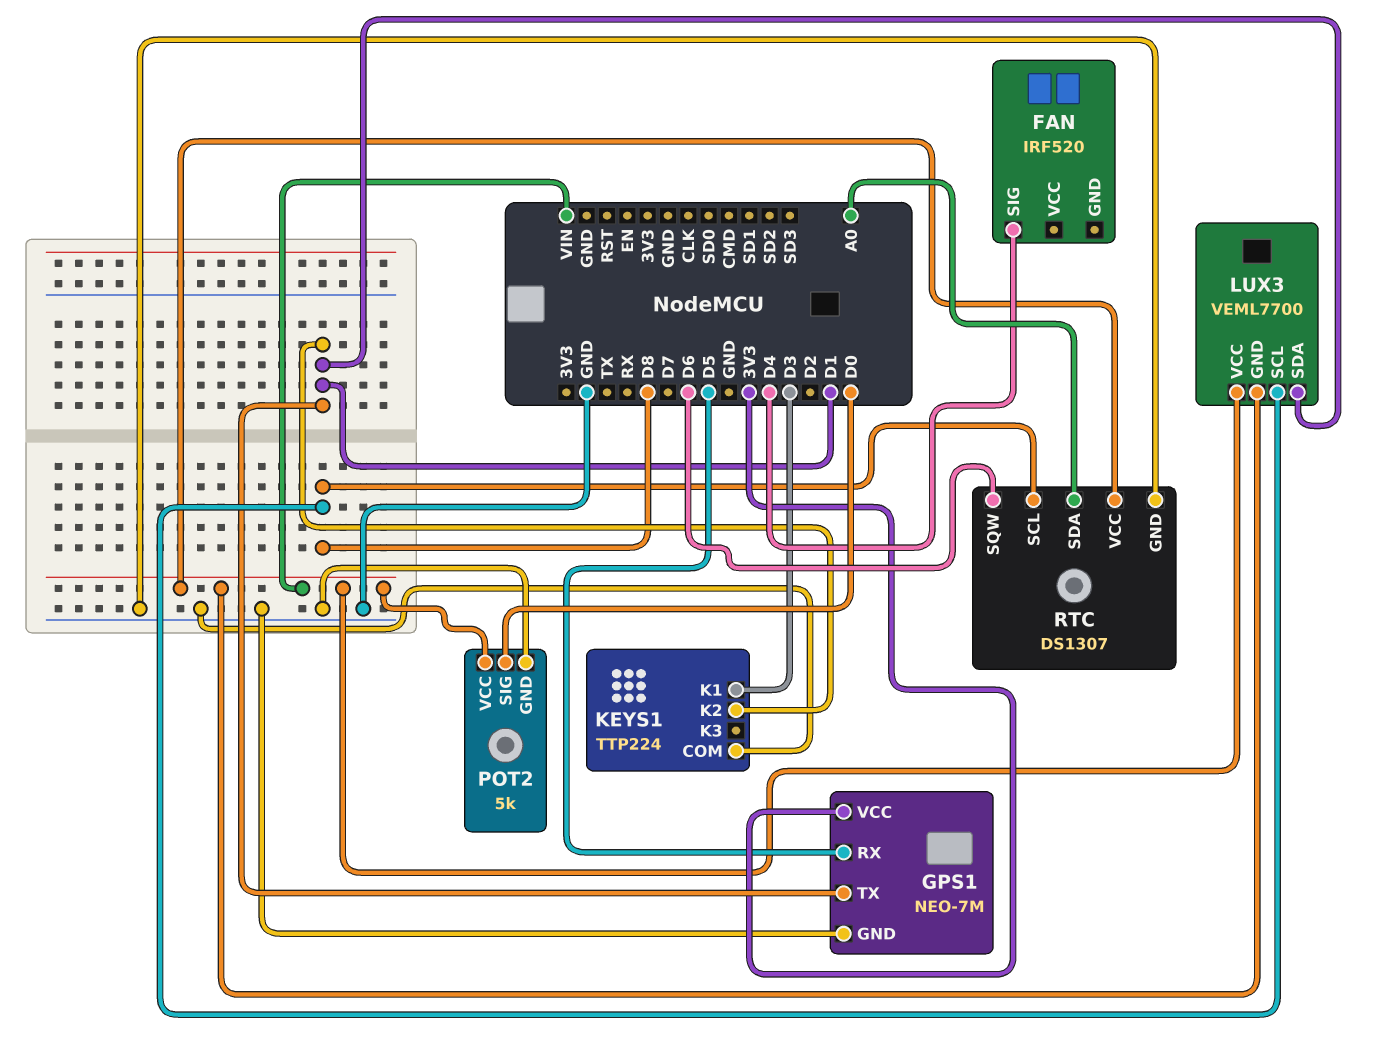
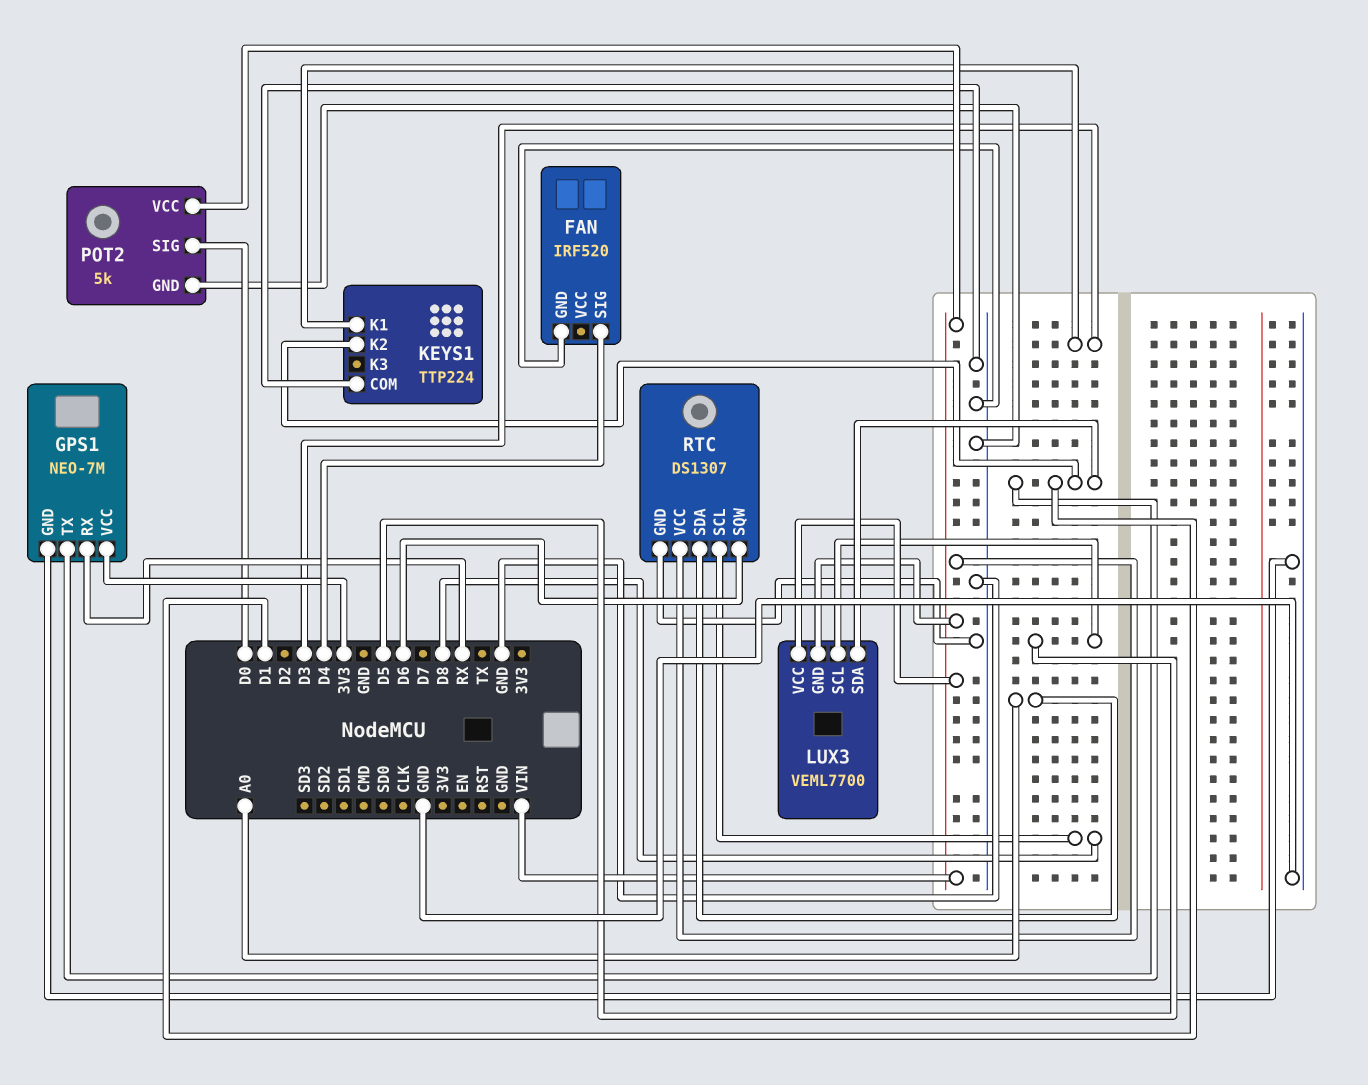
FAN pin GND: none -> GND
GPS1 pin RX: D5 -> RX
LUX3 pin SCL: D8 -> D5

